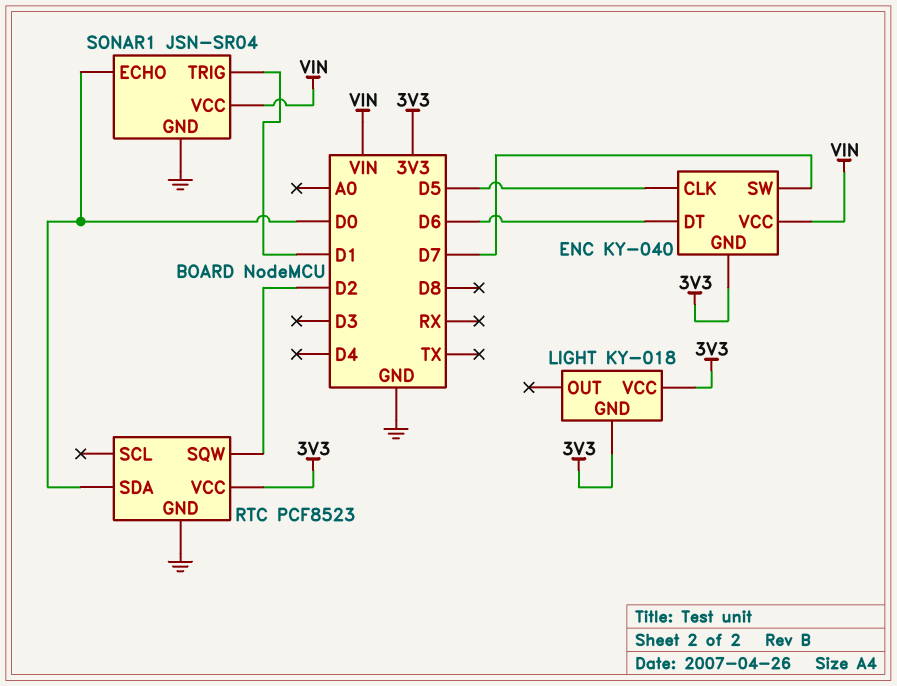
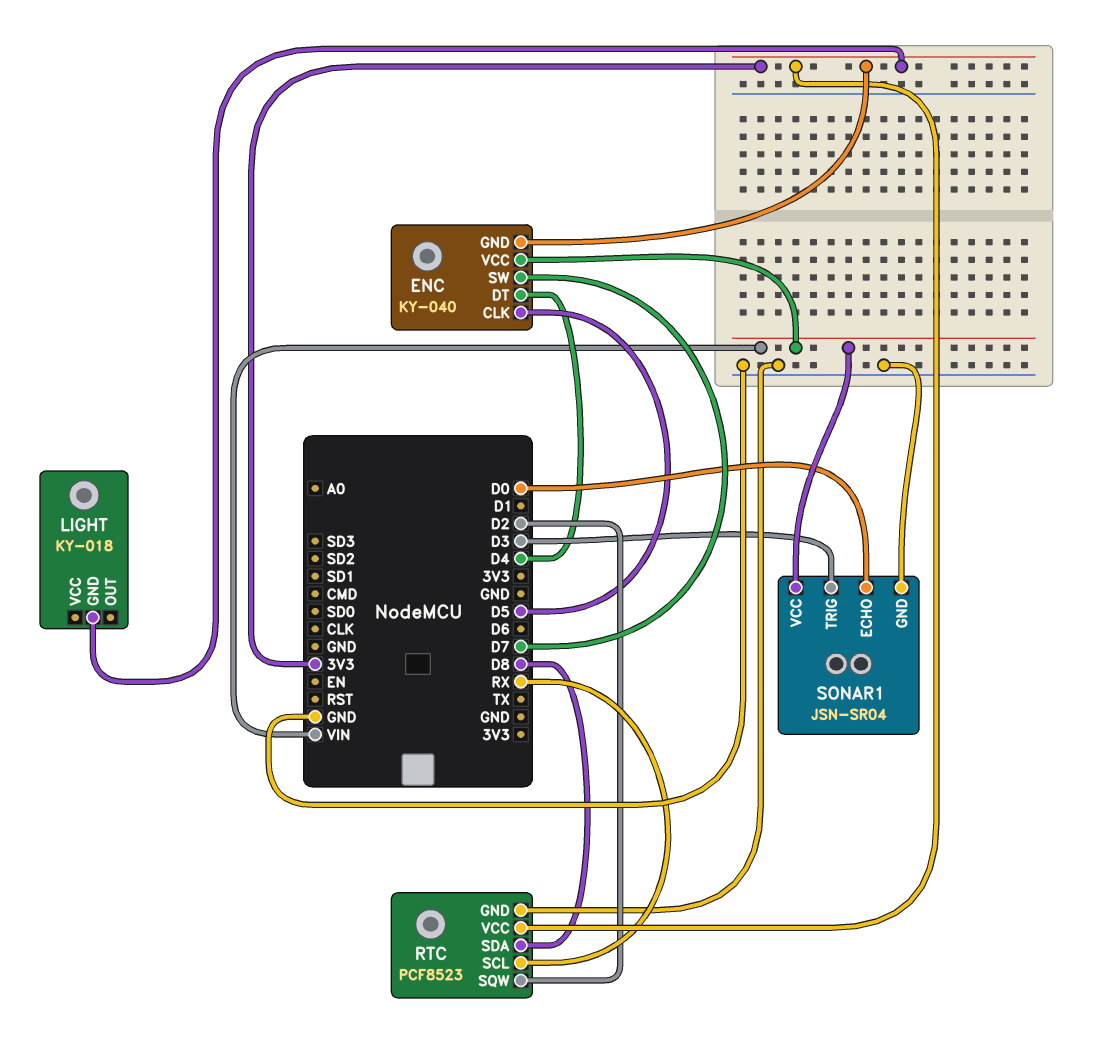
ENC pin DT: D6 -> D4
LIGHT pin VCC: 3V3 -> none
RTC pin SCL: none -> RX
RTC pin SDA: D0 -> D8
SONAR1 pin TRIG: D1 -> D3

